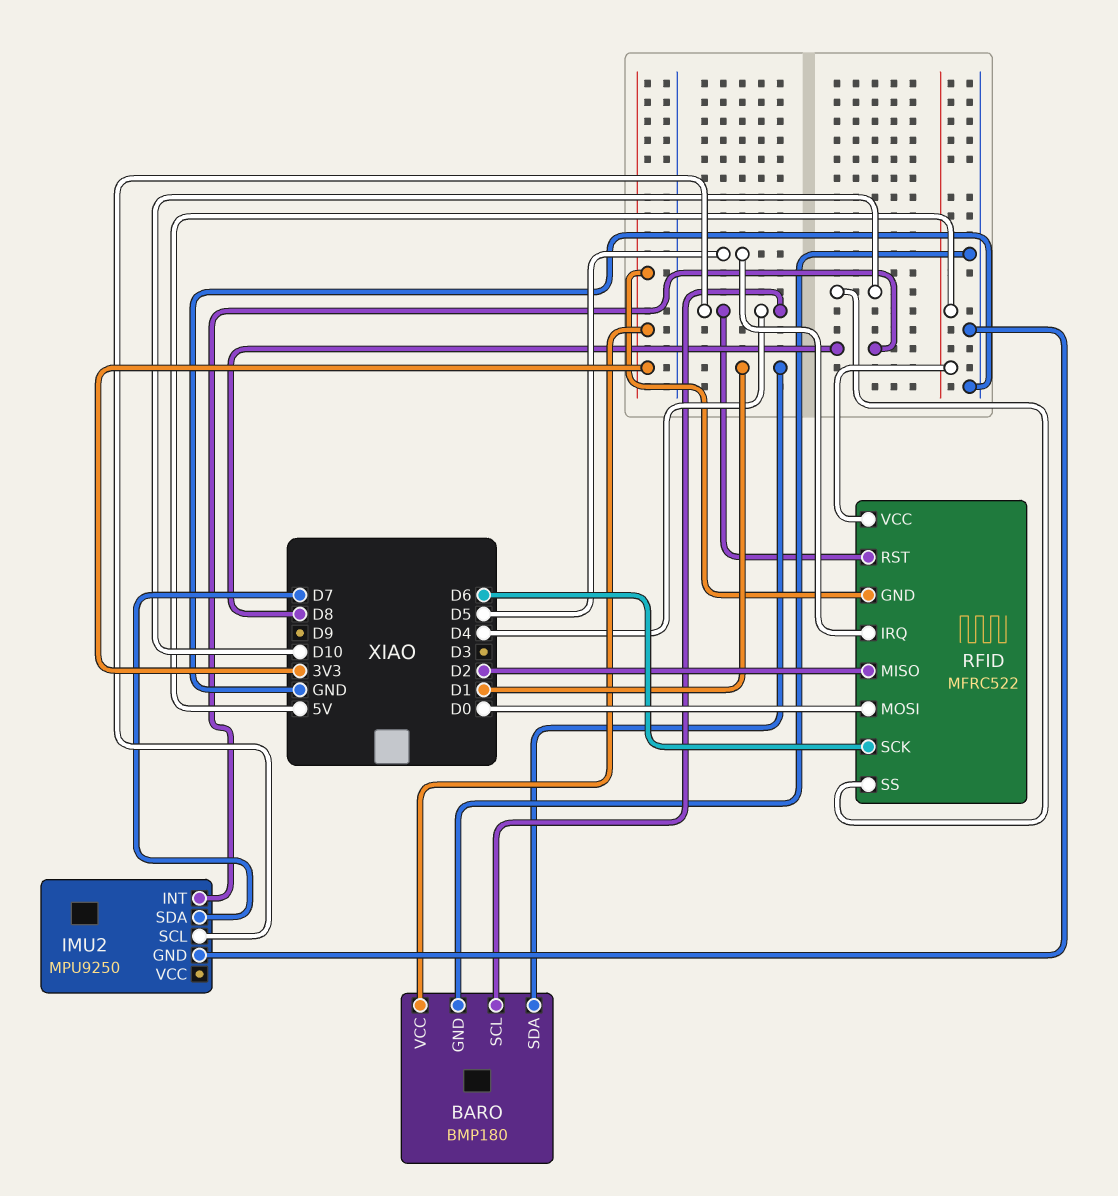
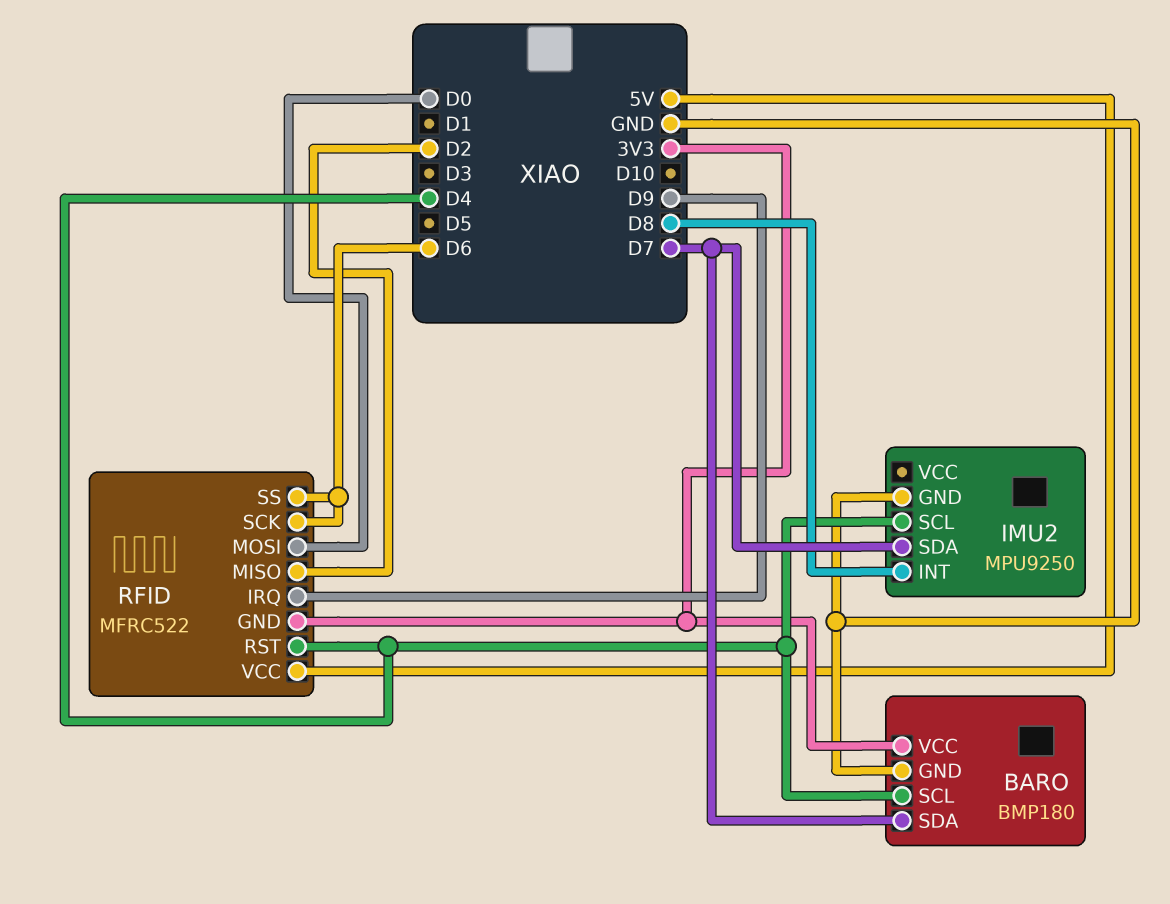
BARO pin SDA: D1 -> D7
RFID pin IRQ: D5 -> D9
RFID pin SS: D10 -> D6

